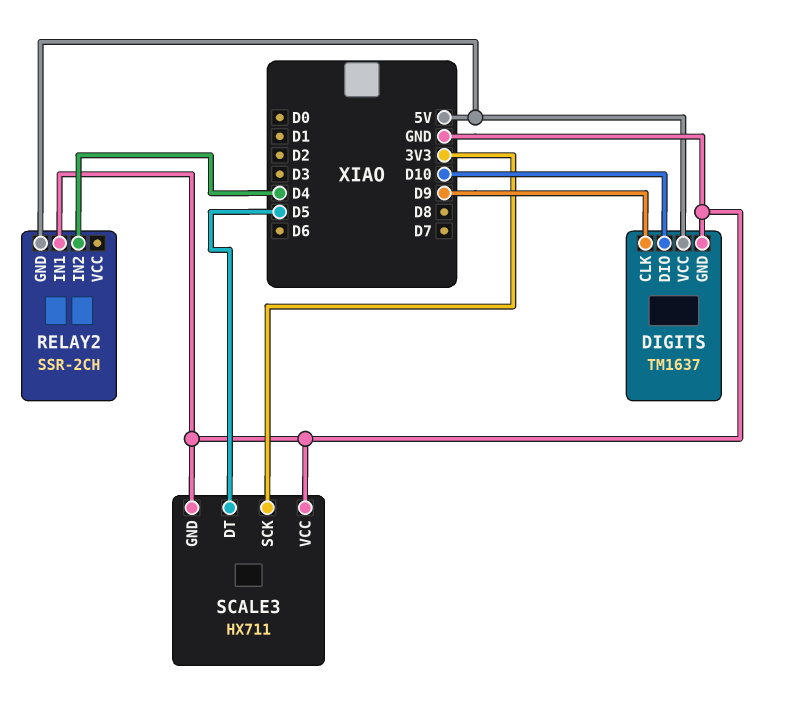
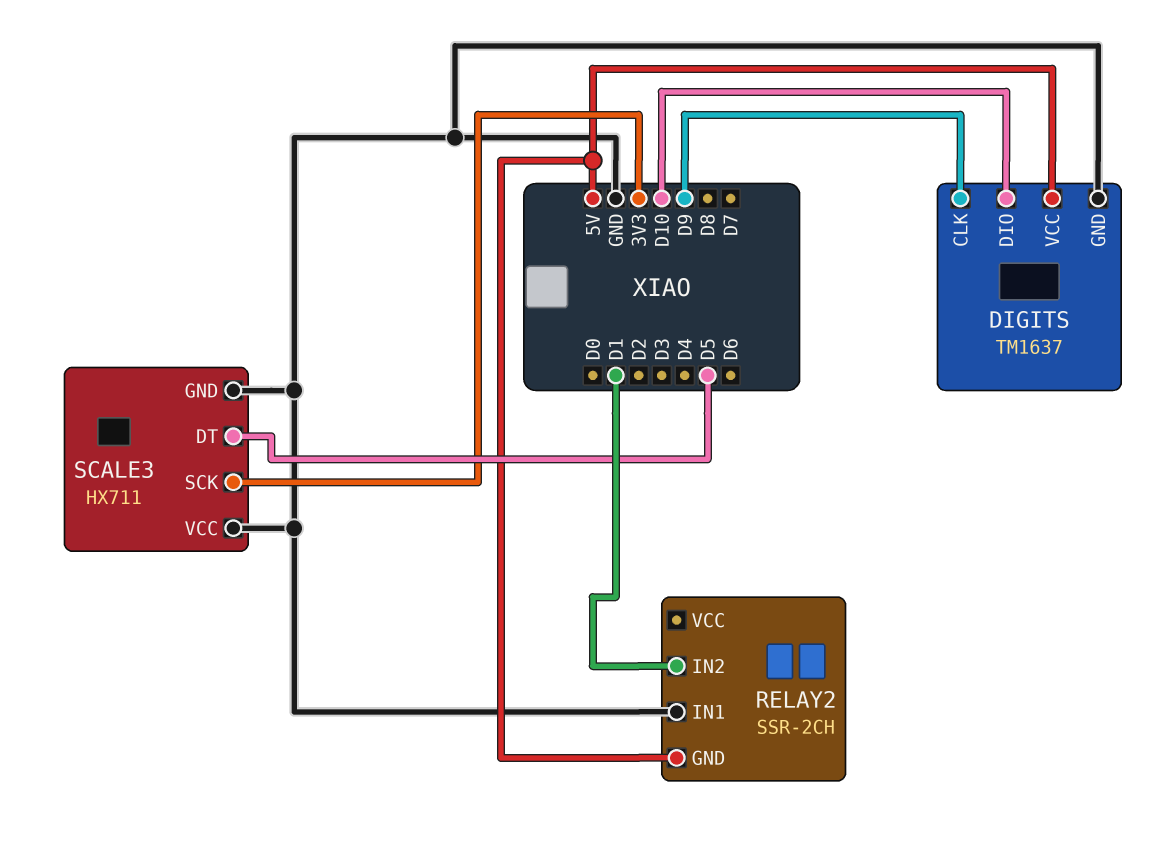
RELAY2 pin IN2: D4 -> D1

